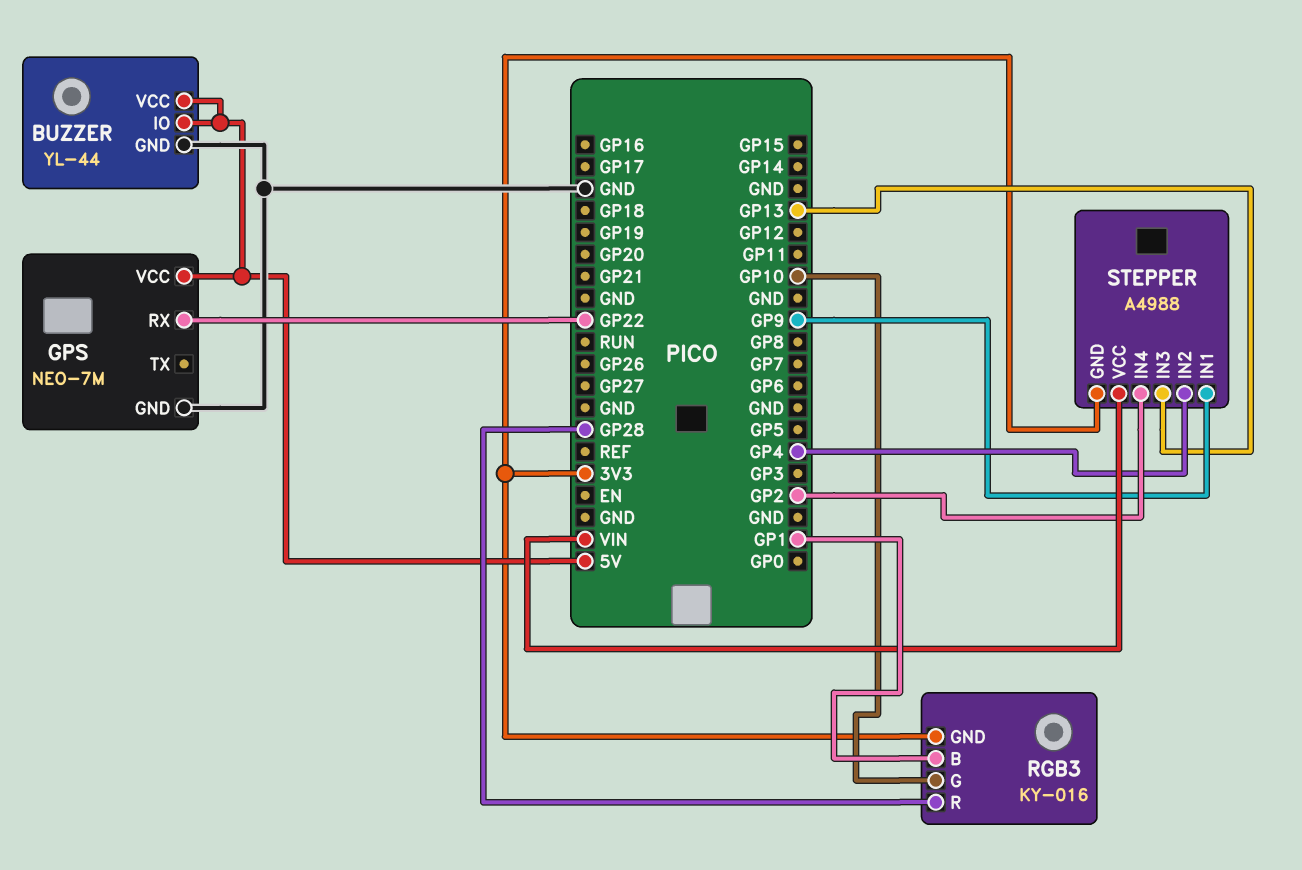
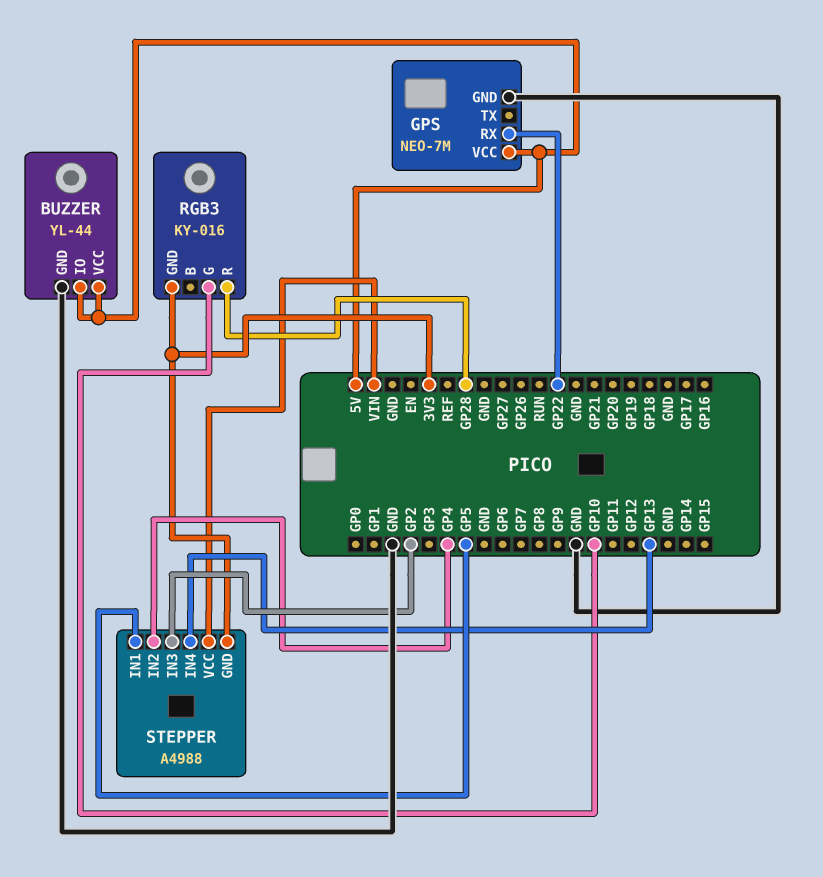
RGB3 pin B: GP1 -> none
STEPPER pin IN1: GP9 -> GP5
STEPPER pin IN3: GP13 -> GP2
STEPPER pin IN4: GP2 -> GP13

